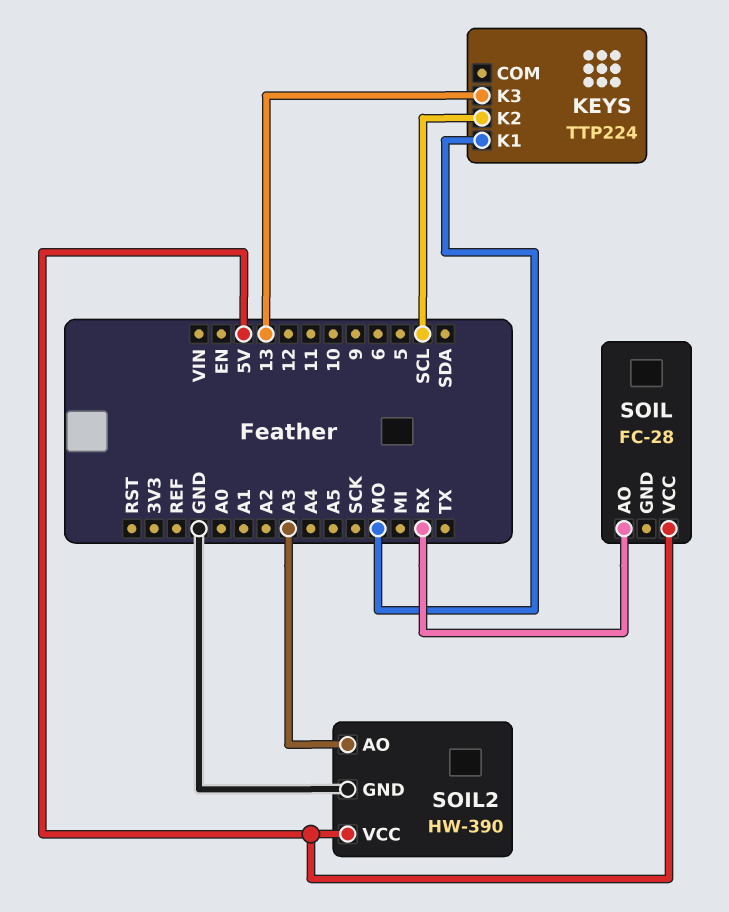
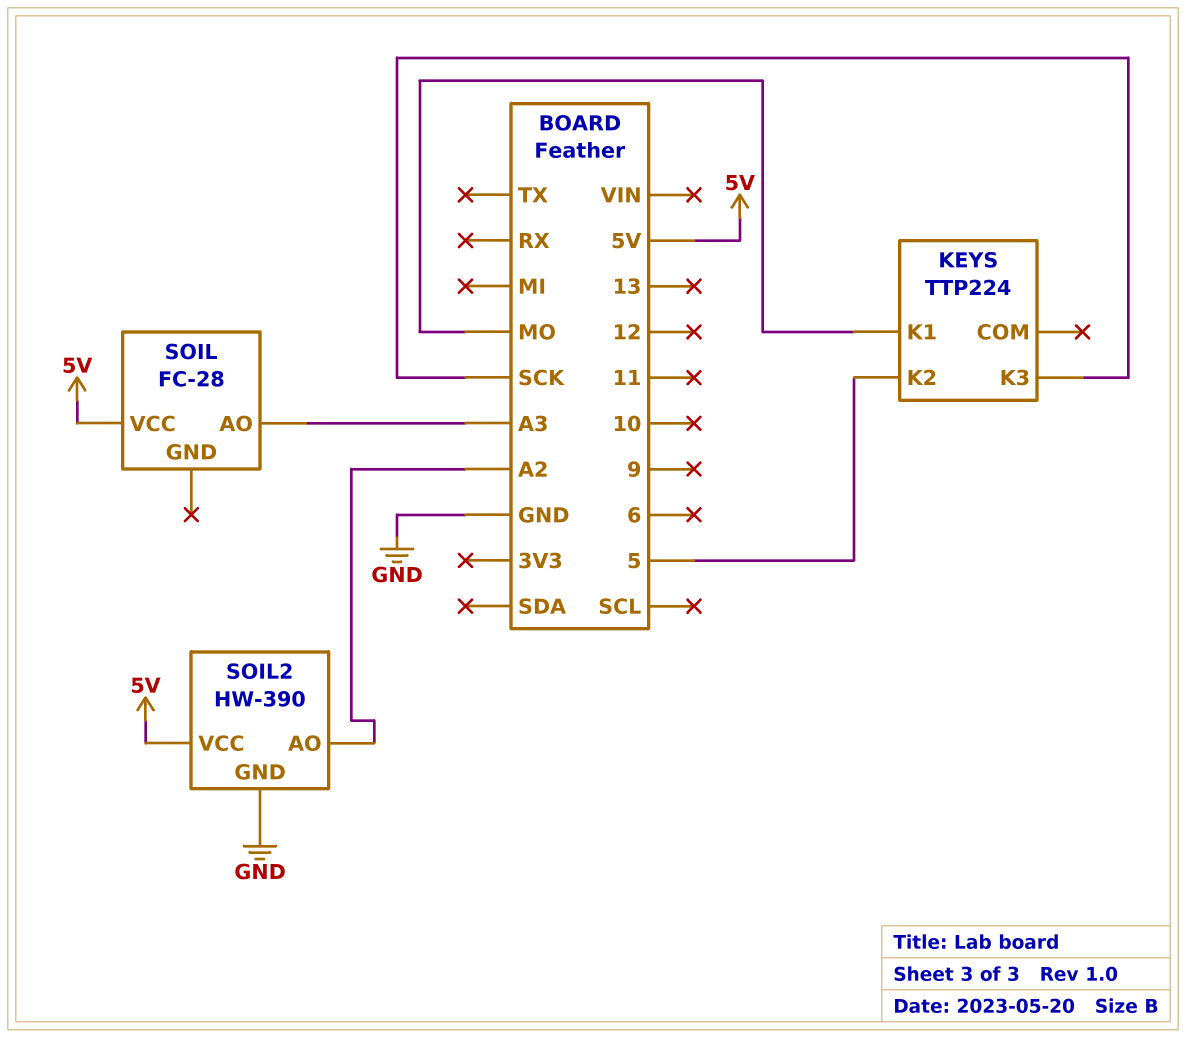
KEYS pin K2: SCL -> 5
KEYS pin K3: 13 -> SCK
SOIL pin AO: RX -> A3
SOIL2 pin AO: A3 -> A2

